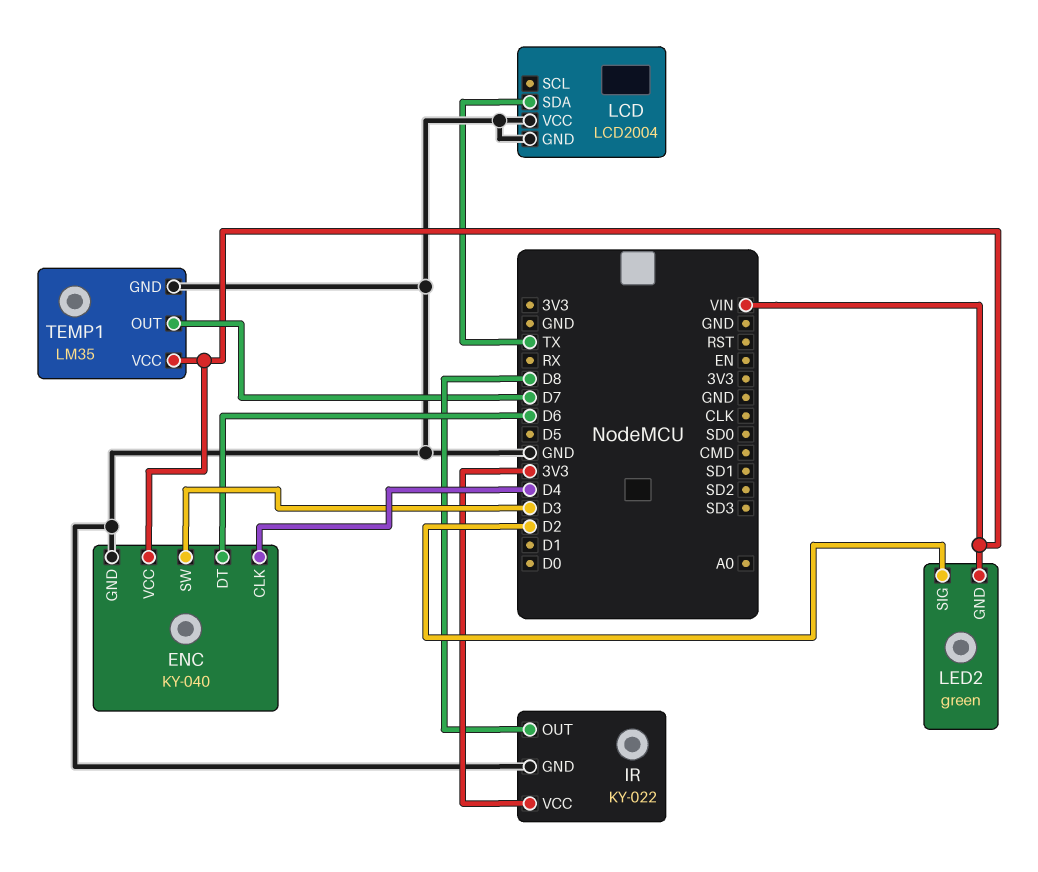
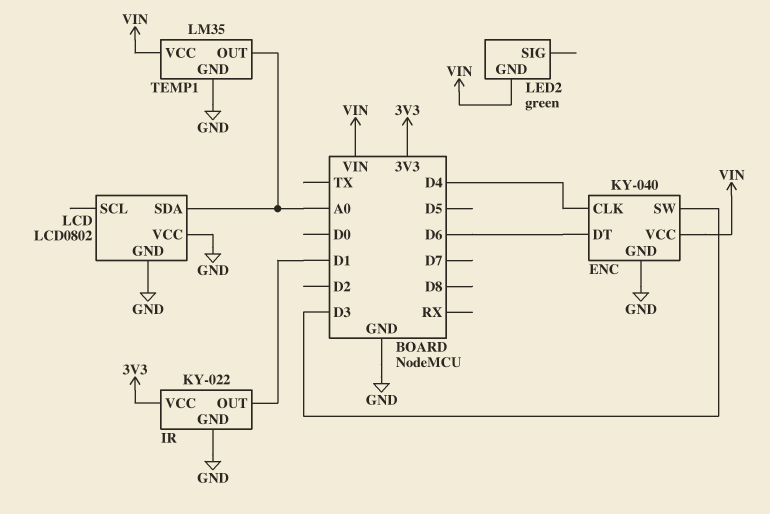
IR pin OUT: D8 -> D1
LCD: LCD2004 -> LCD0802
LCD pin SDA: TX -> A0
LED2 pin SIG: D2 -> none
TEMP1 pin OUT: D7 -> A0

